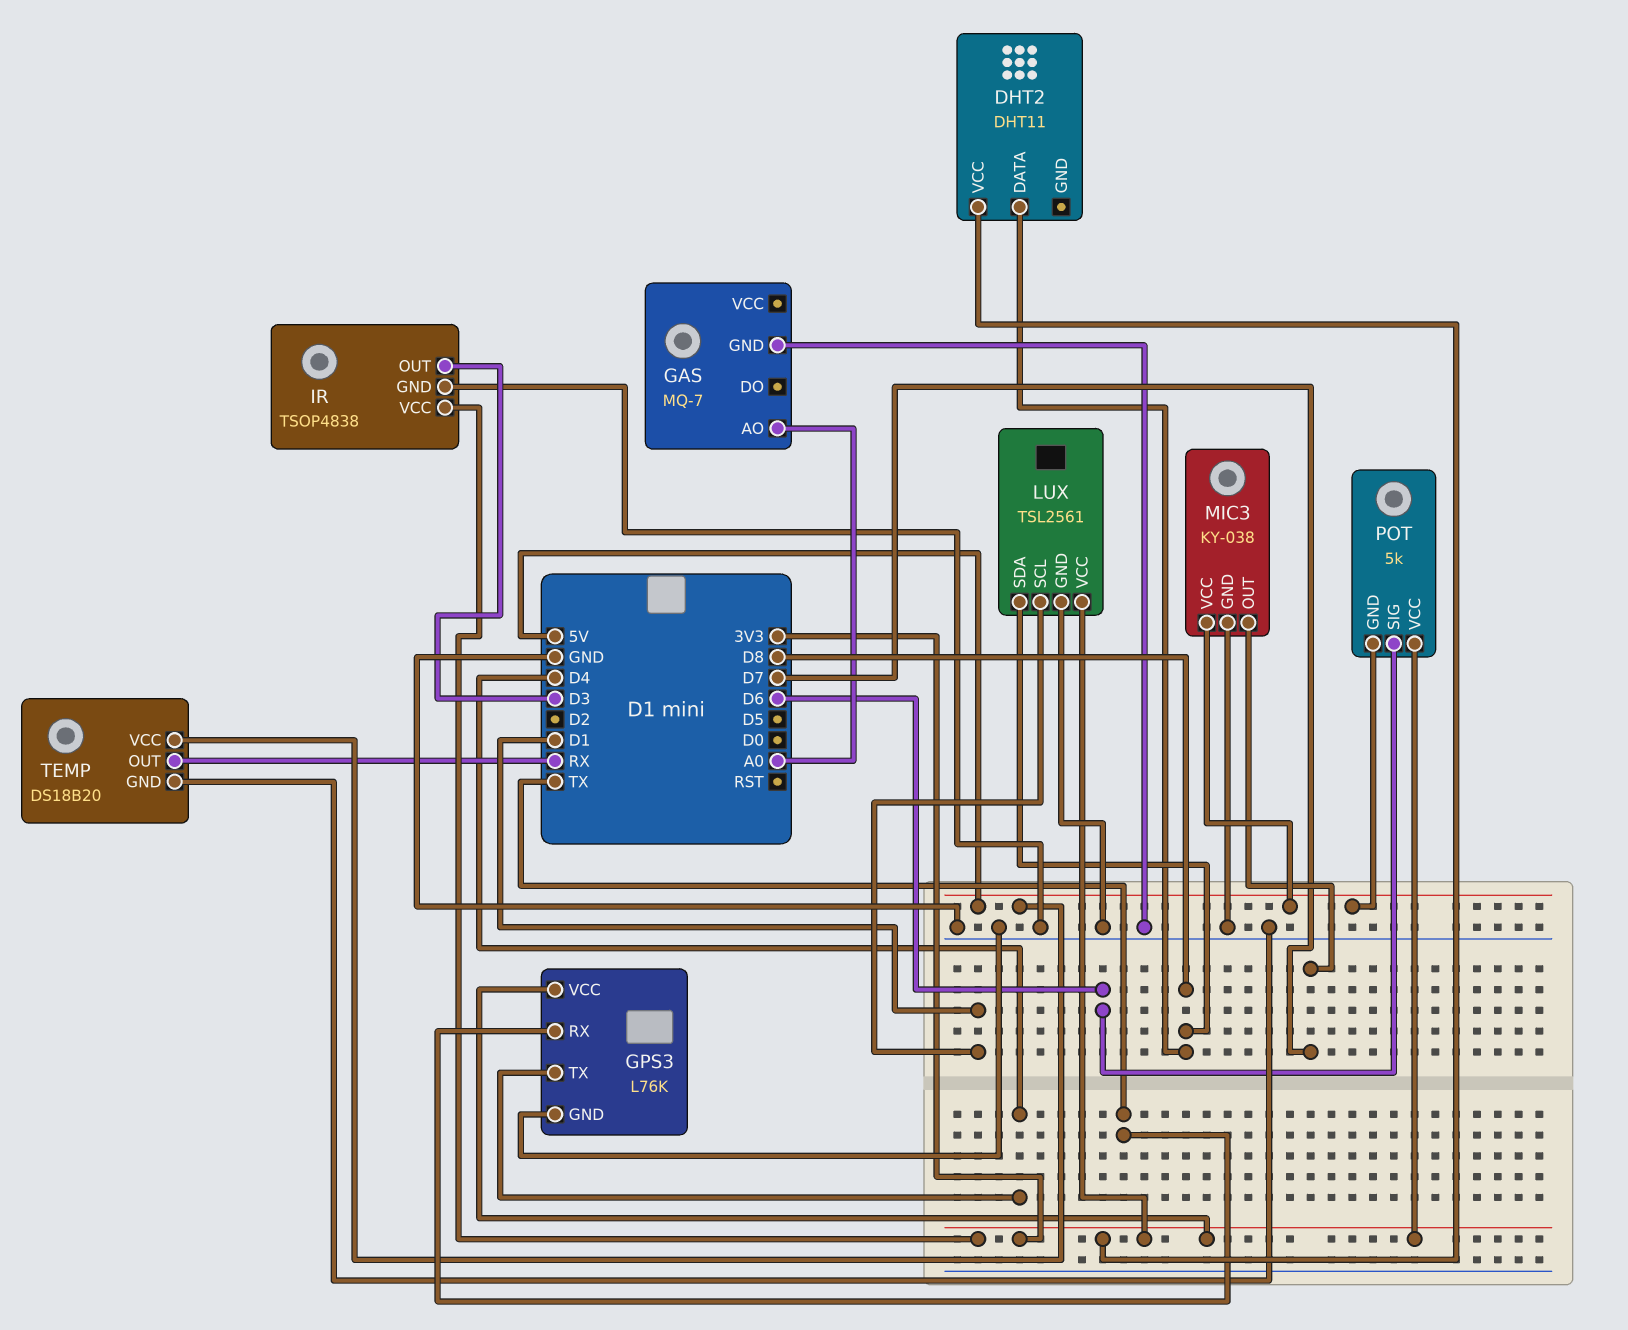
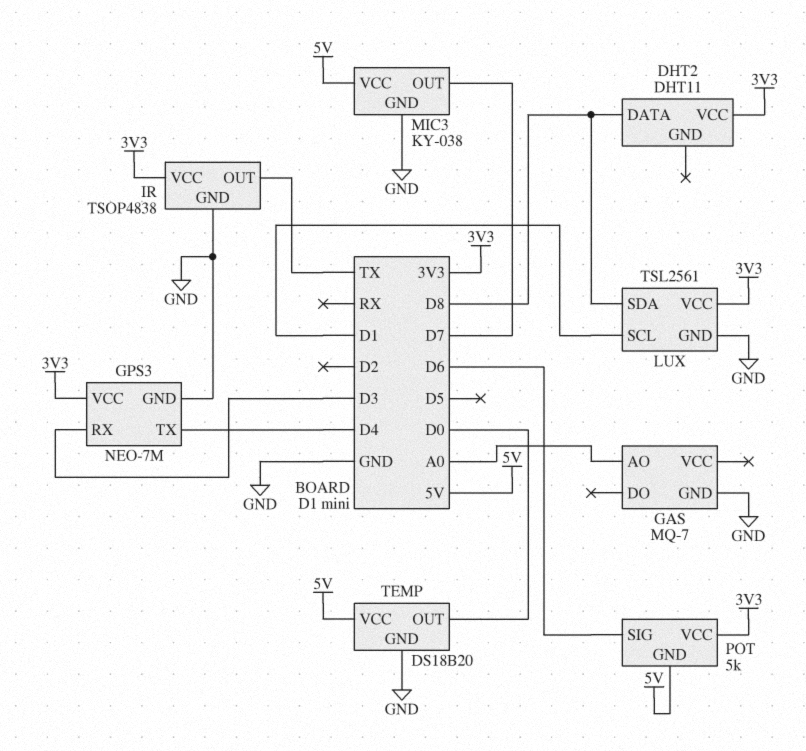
GPS3: L76K -> NEO-7M
GPS3 pin RX: TX -> D3
IR pin OUT: D3 -> TX
TEMP pin OUT: RX -> D0

